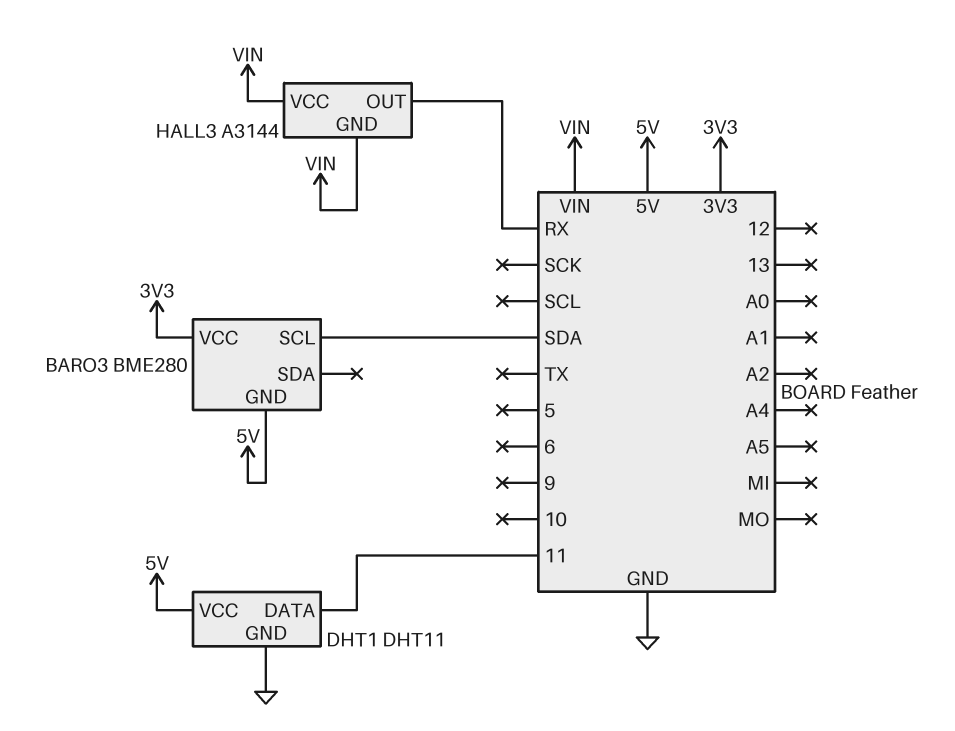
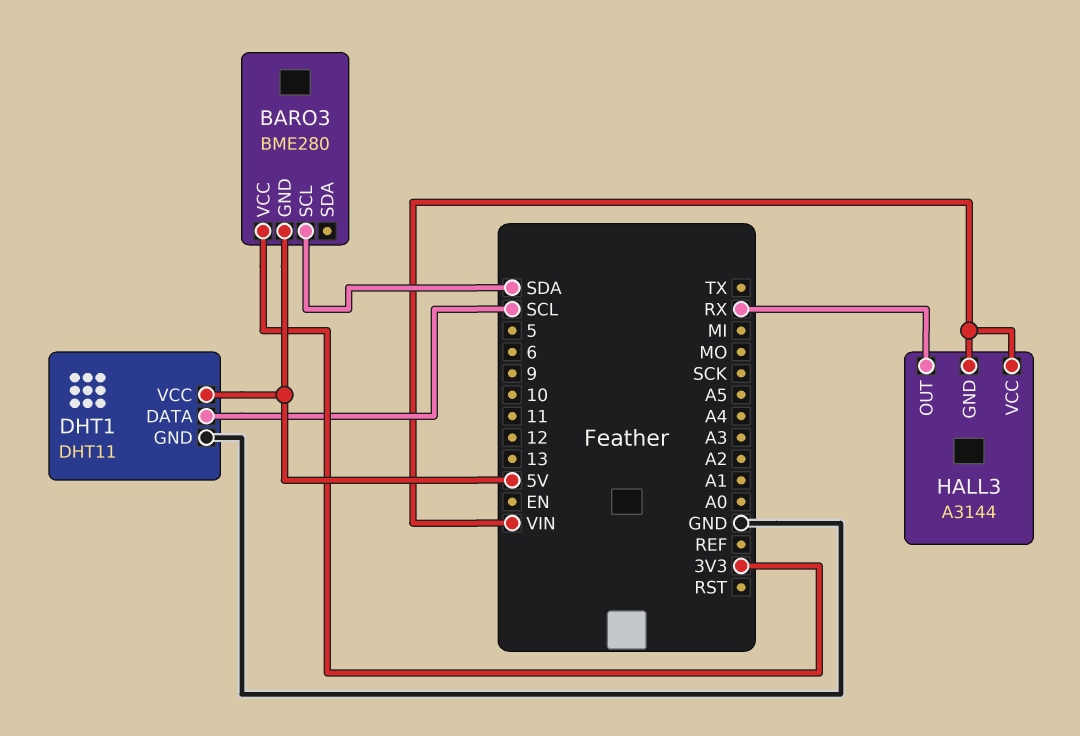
DHT1 pin DATA: 11 -> SCL

